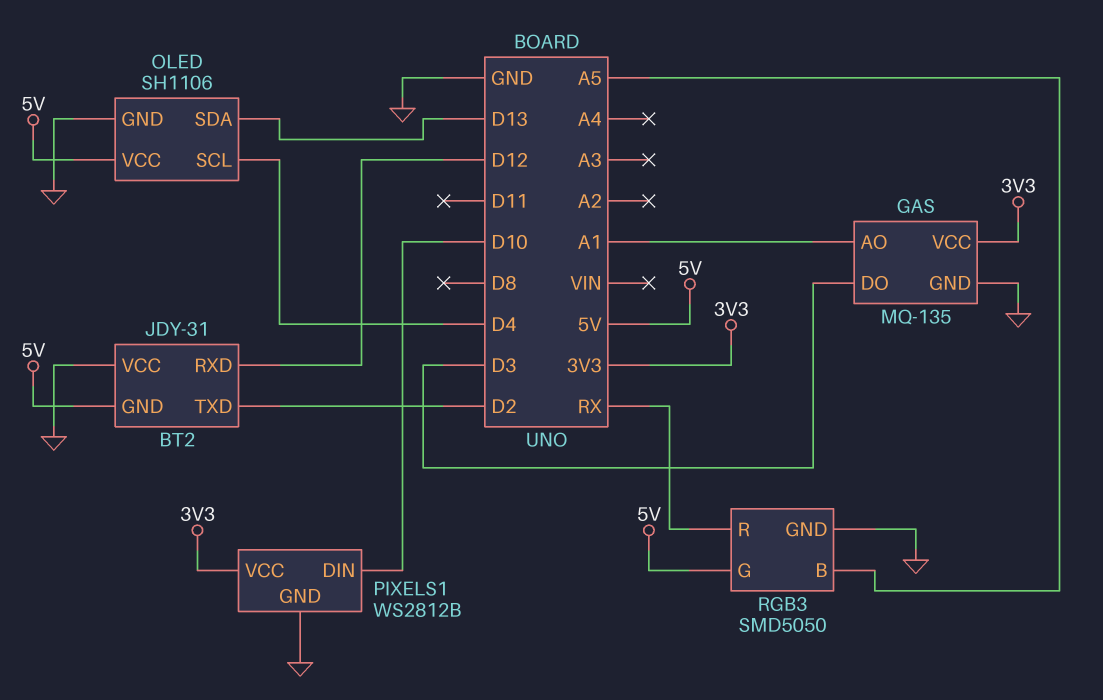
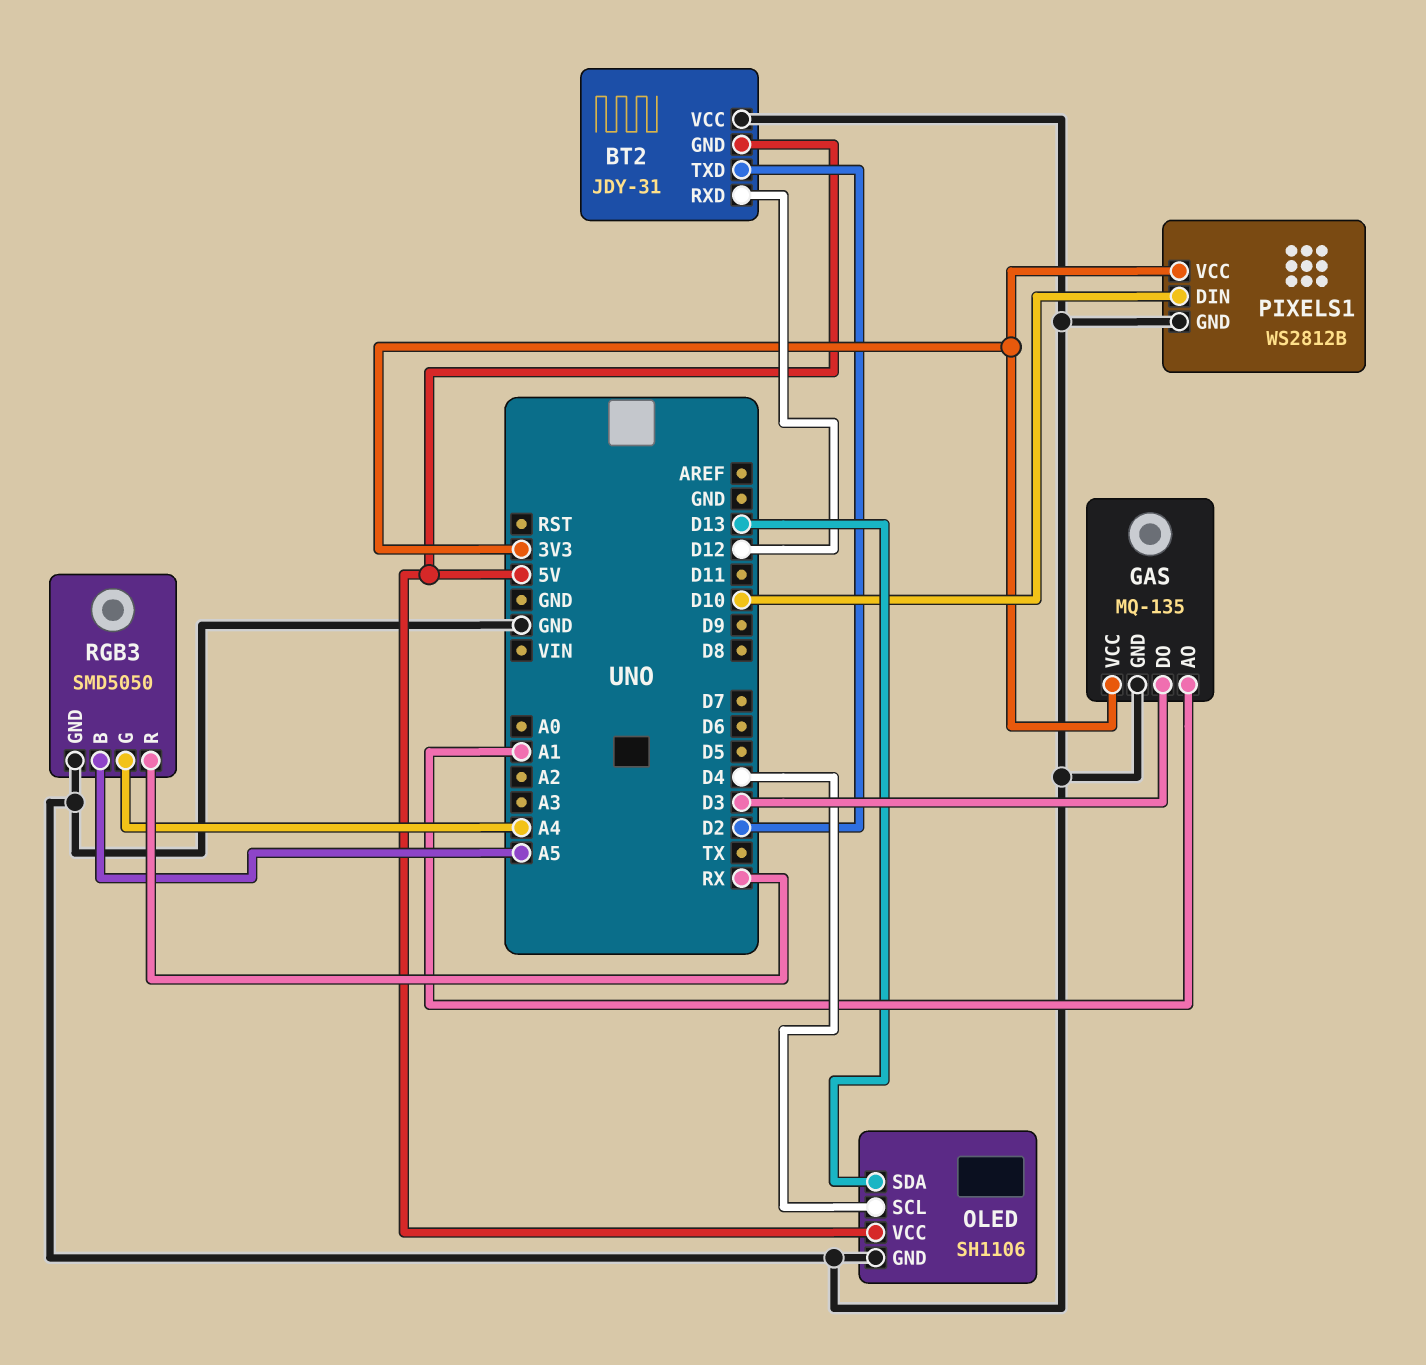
RGB3 pin G: 5V -> A4

